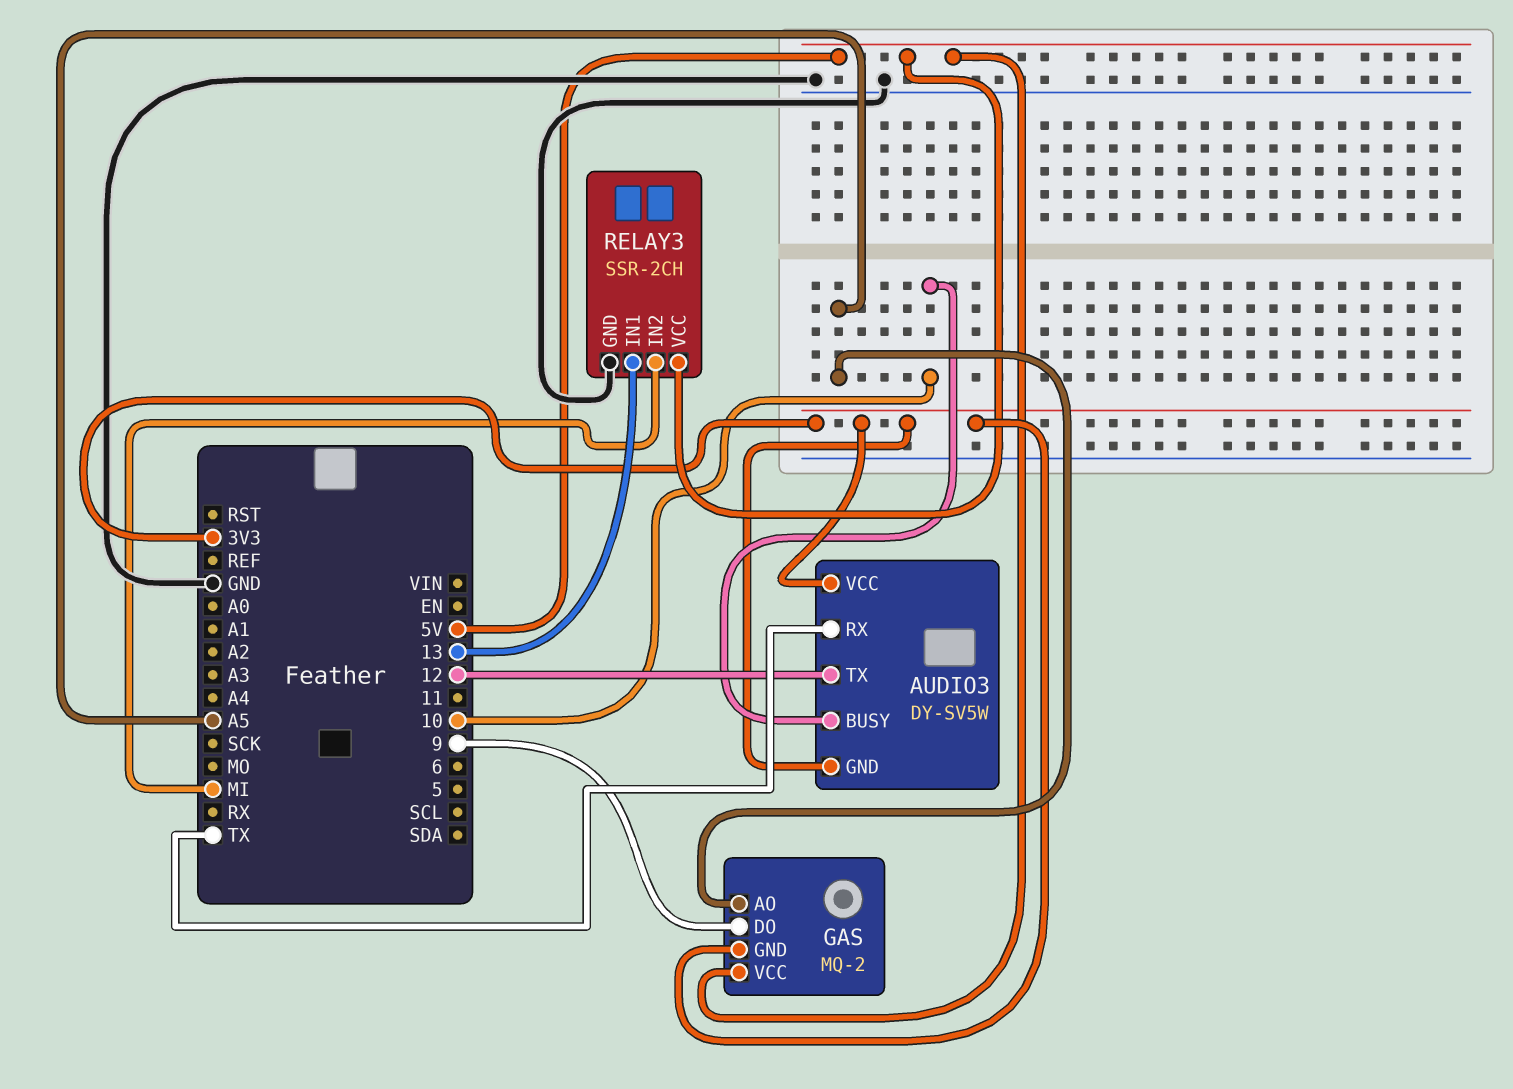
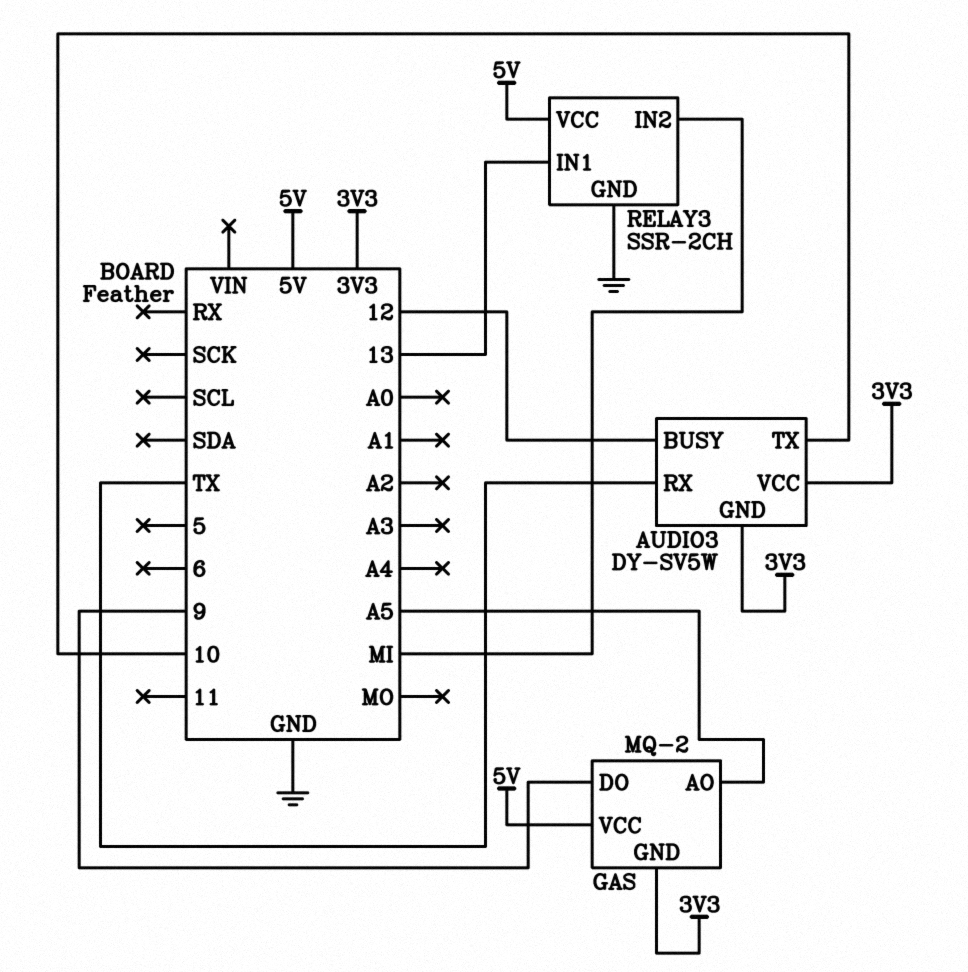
AUDIO3 pin BUSY: 10 -> 12
AUDIO3 pin TX: 12 -> 10

